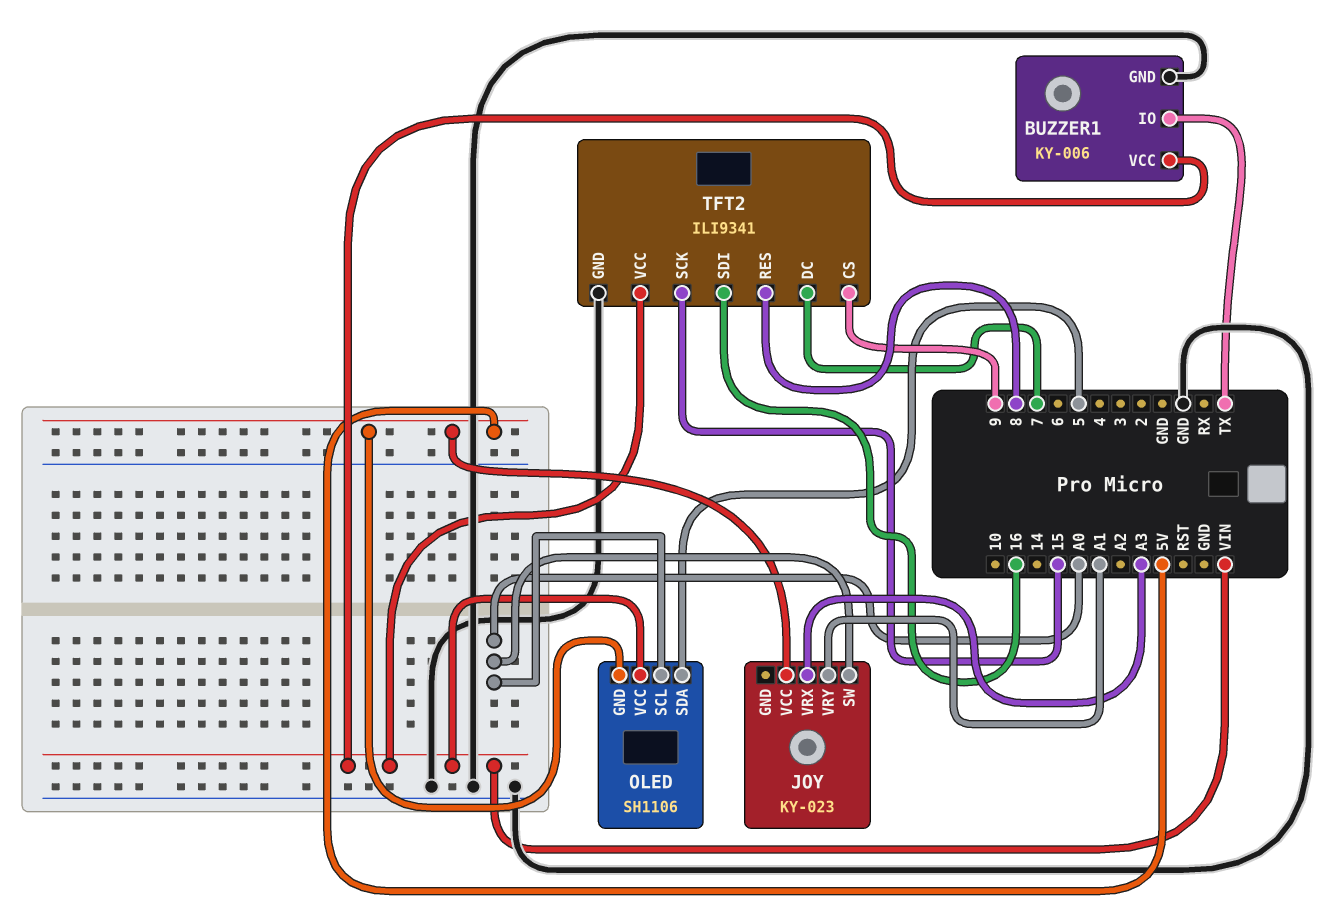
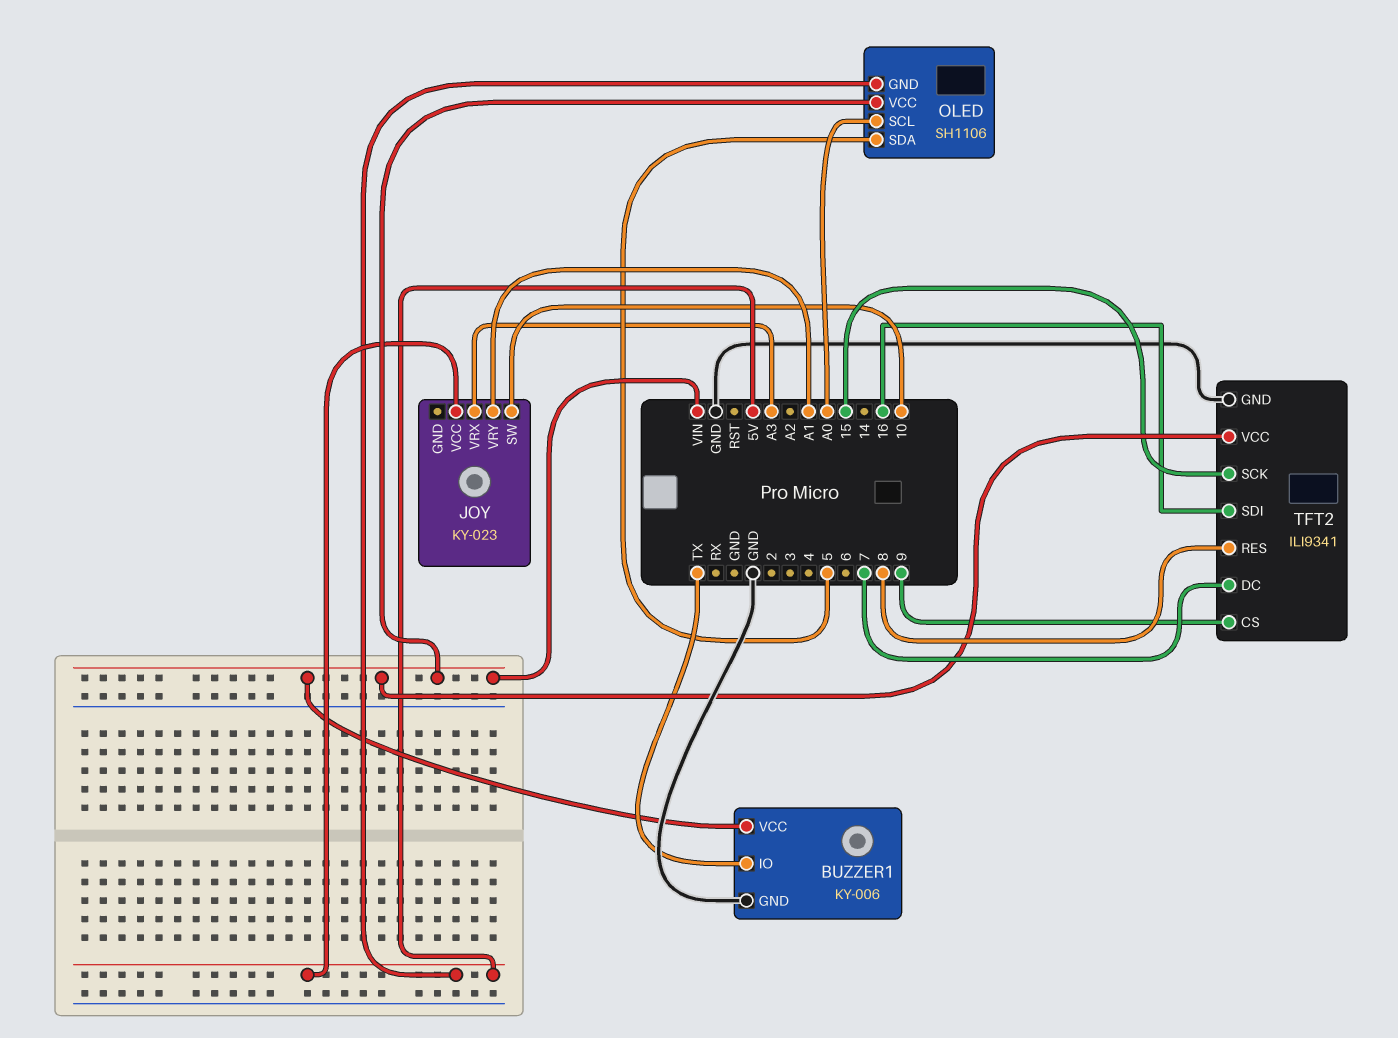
JOY pin SW: A0 -> 10

